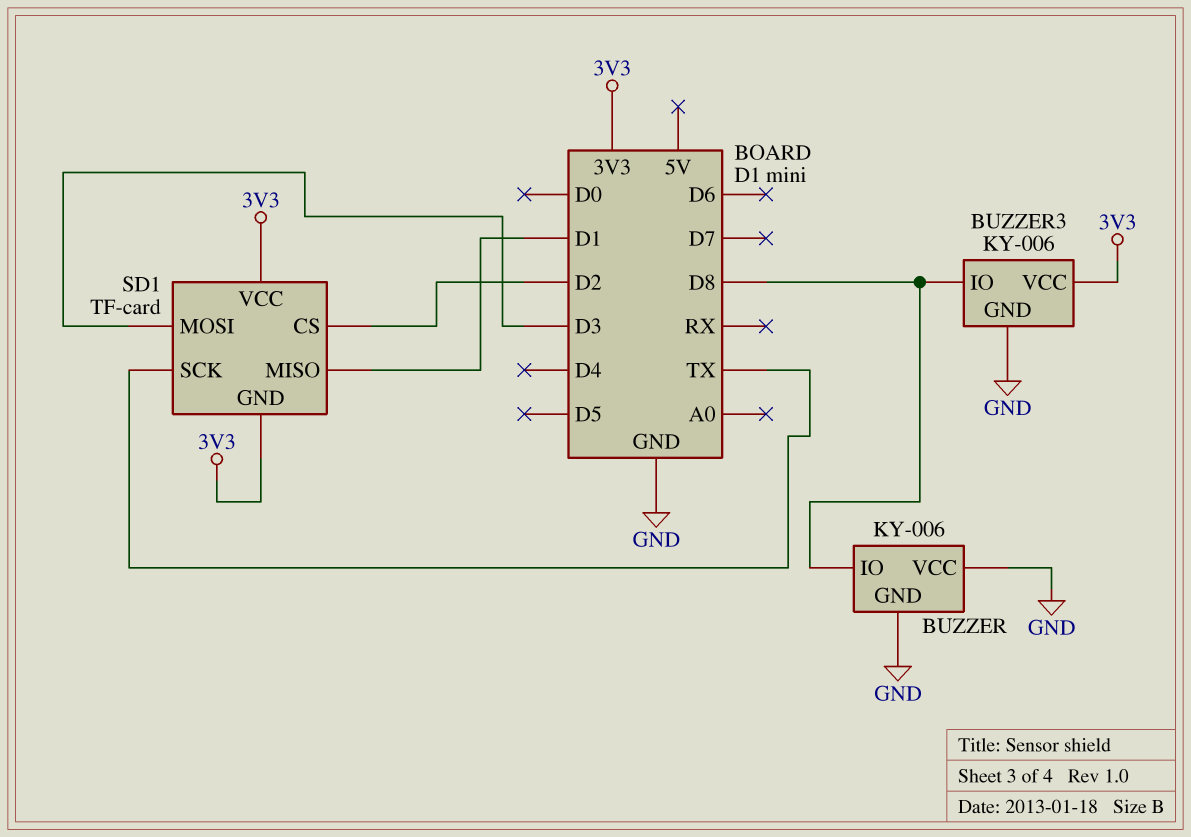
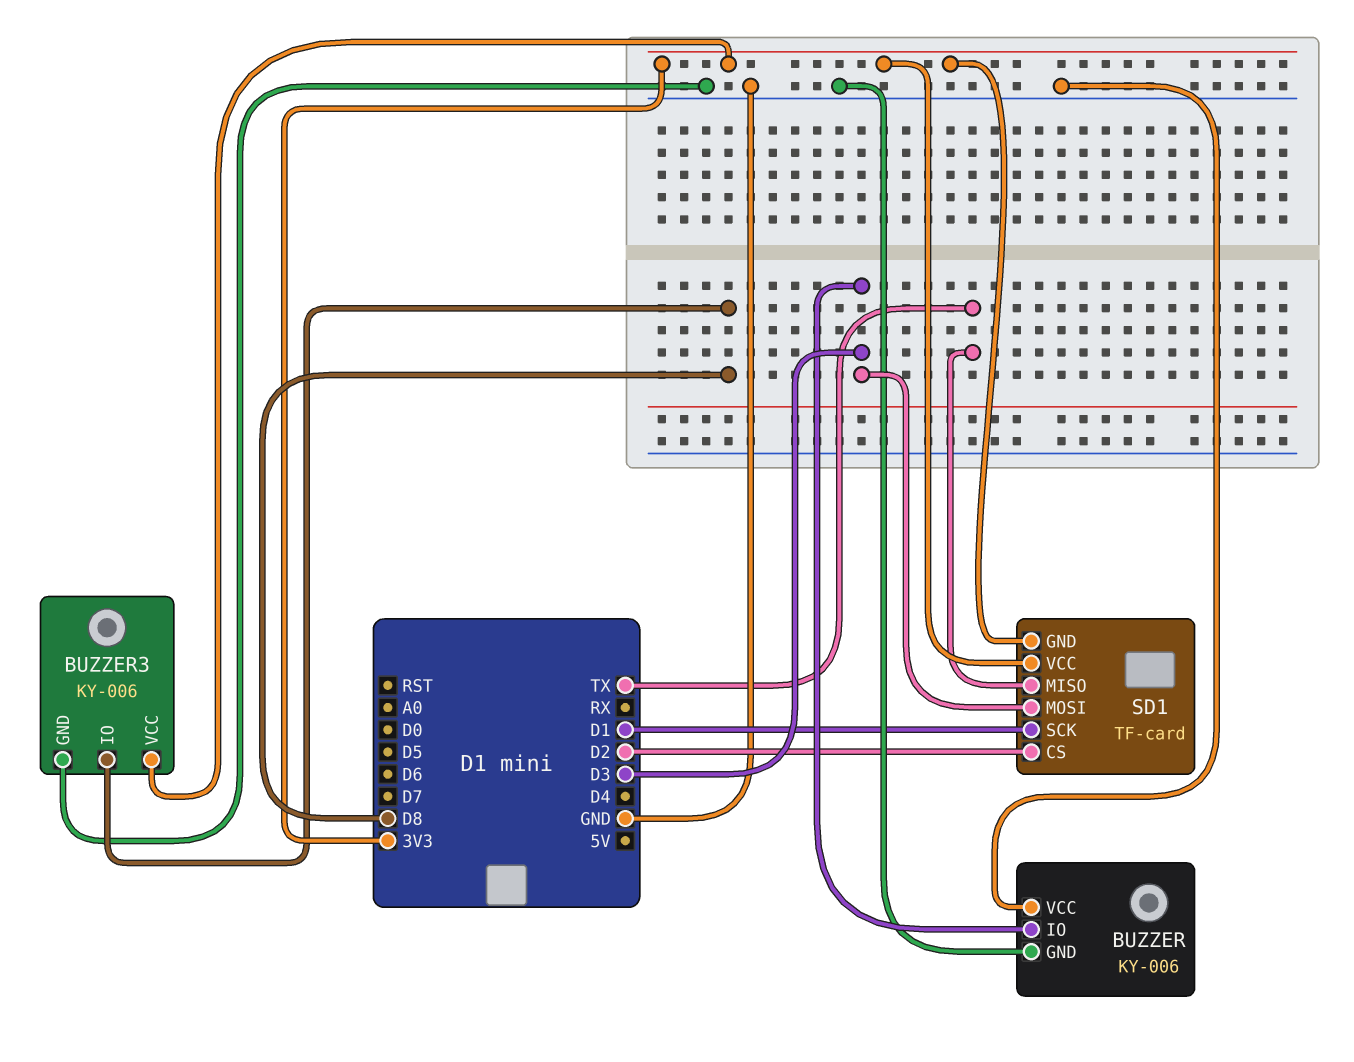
BUZZER pin IO: D8 -> D3
SD1 pin MISO: D1 -> TX
SD1 pin SCK: TX -> D1

